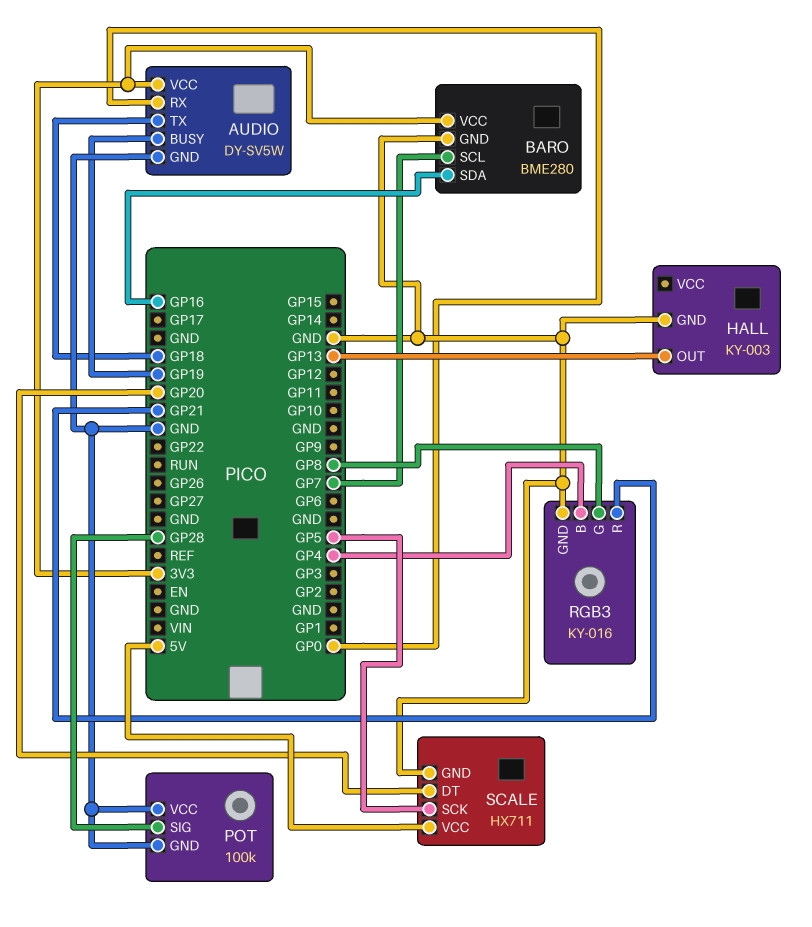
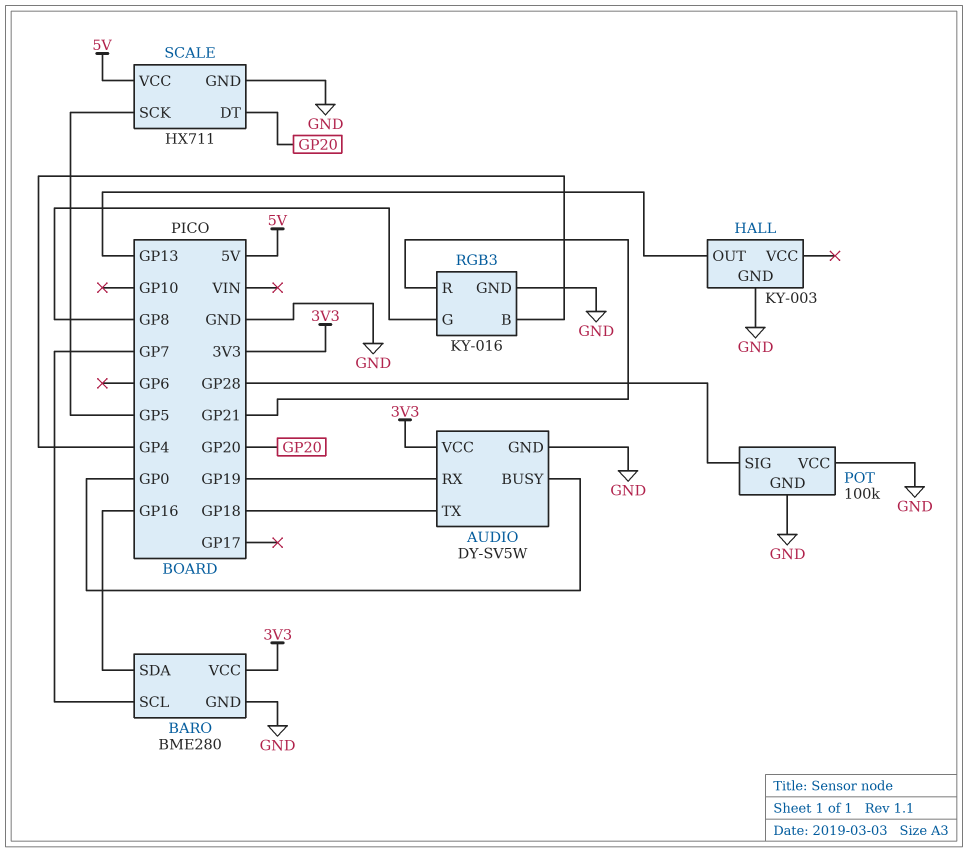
AUDIO pin BUSY: GP19 -> GP0
AUDIO pin RX: GP0 -> GP19

